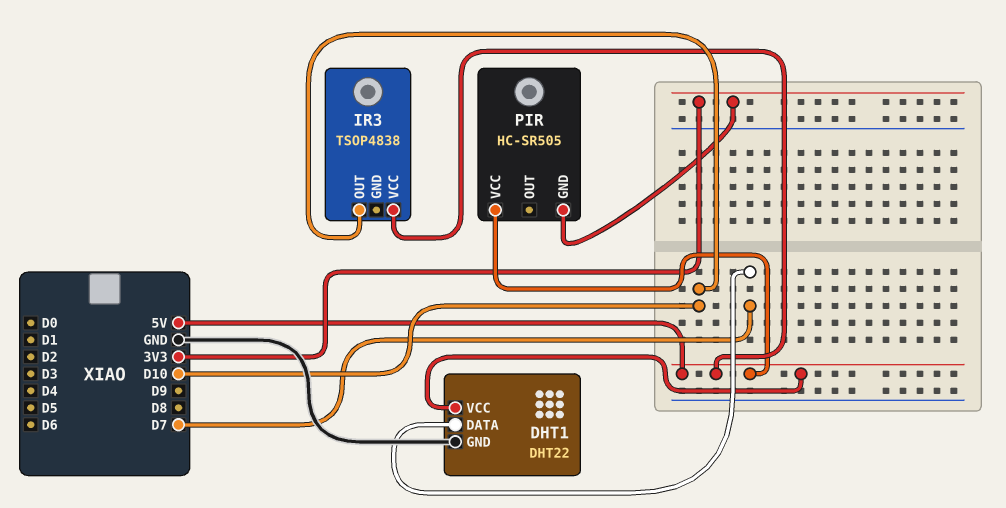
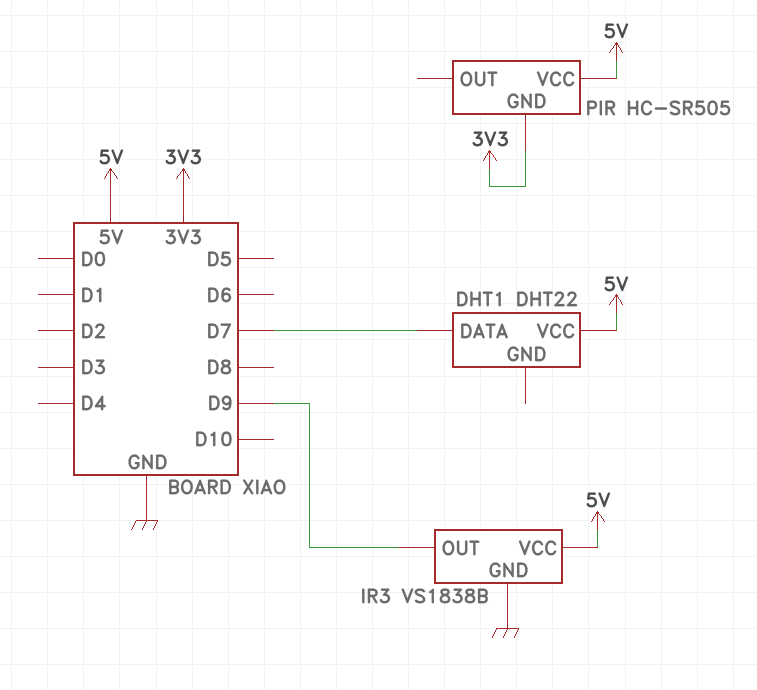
DHT1 pin GND: GND -> none
IR3: TSOP4838 -> VS1838B
IR3 pin GND: none -> GND
IR3 pin OUT: D10 -> D9

